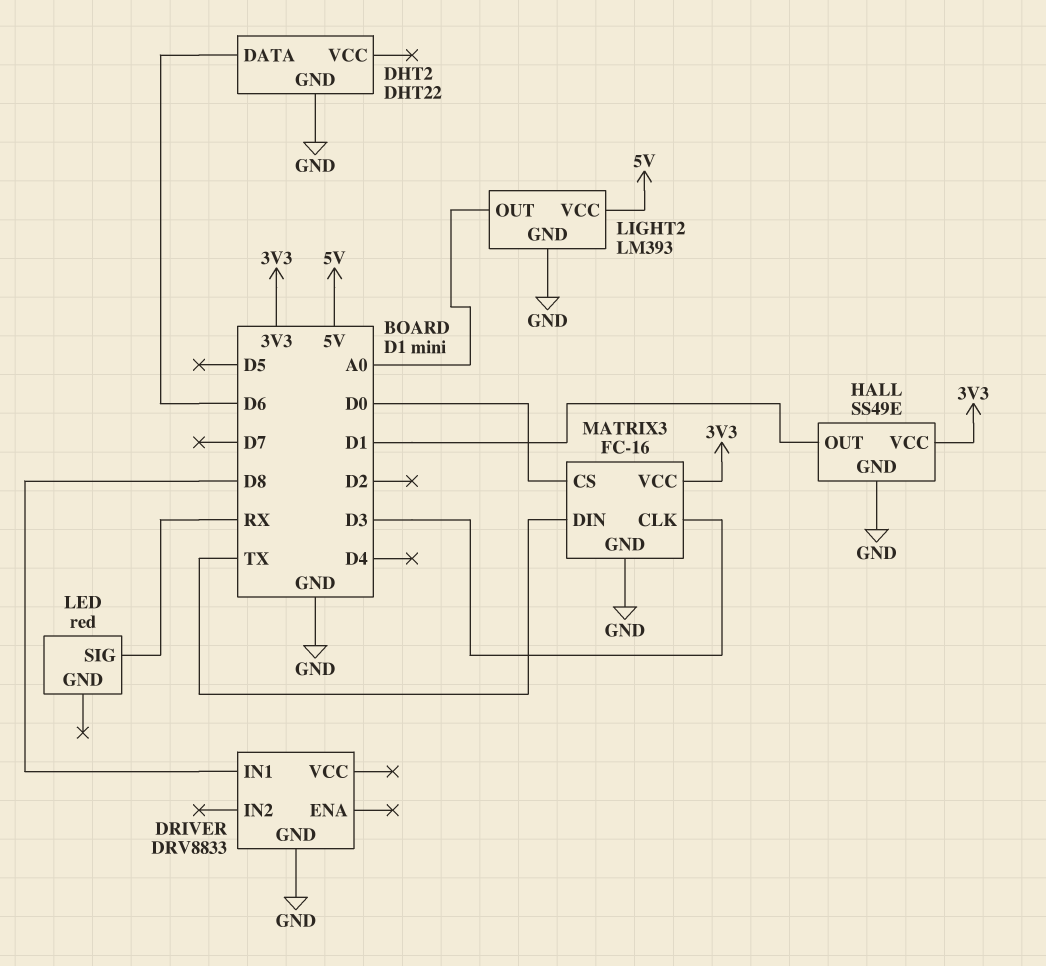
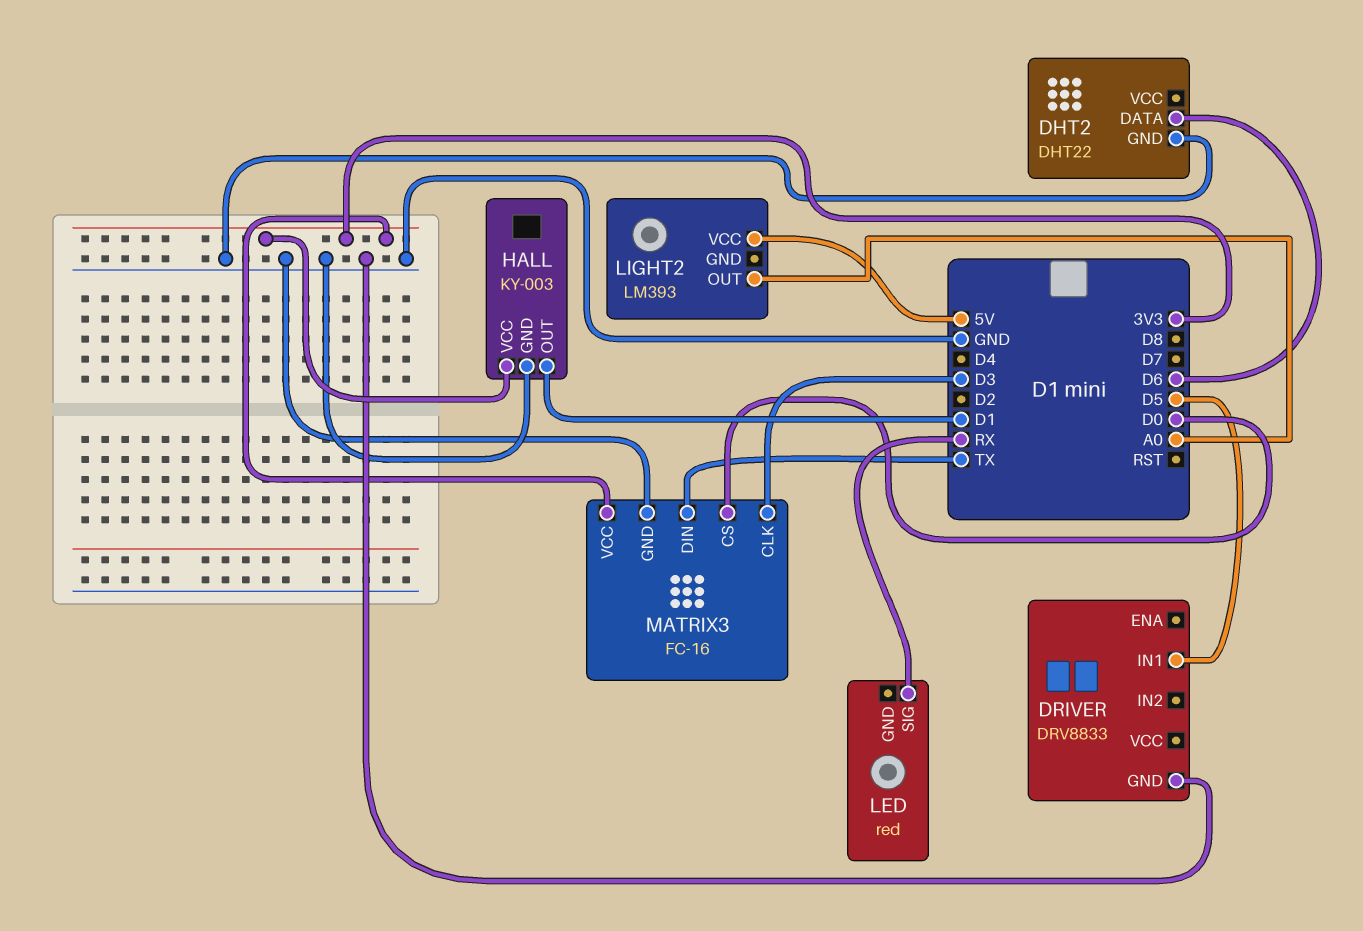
DRIVER pin IN1: D8 -> D5
HALL: SS49E -> KY-003
LIGHT2 pin GND: GND -> none

